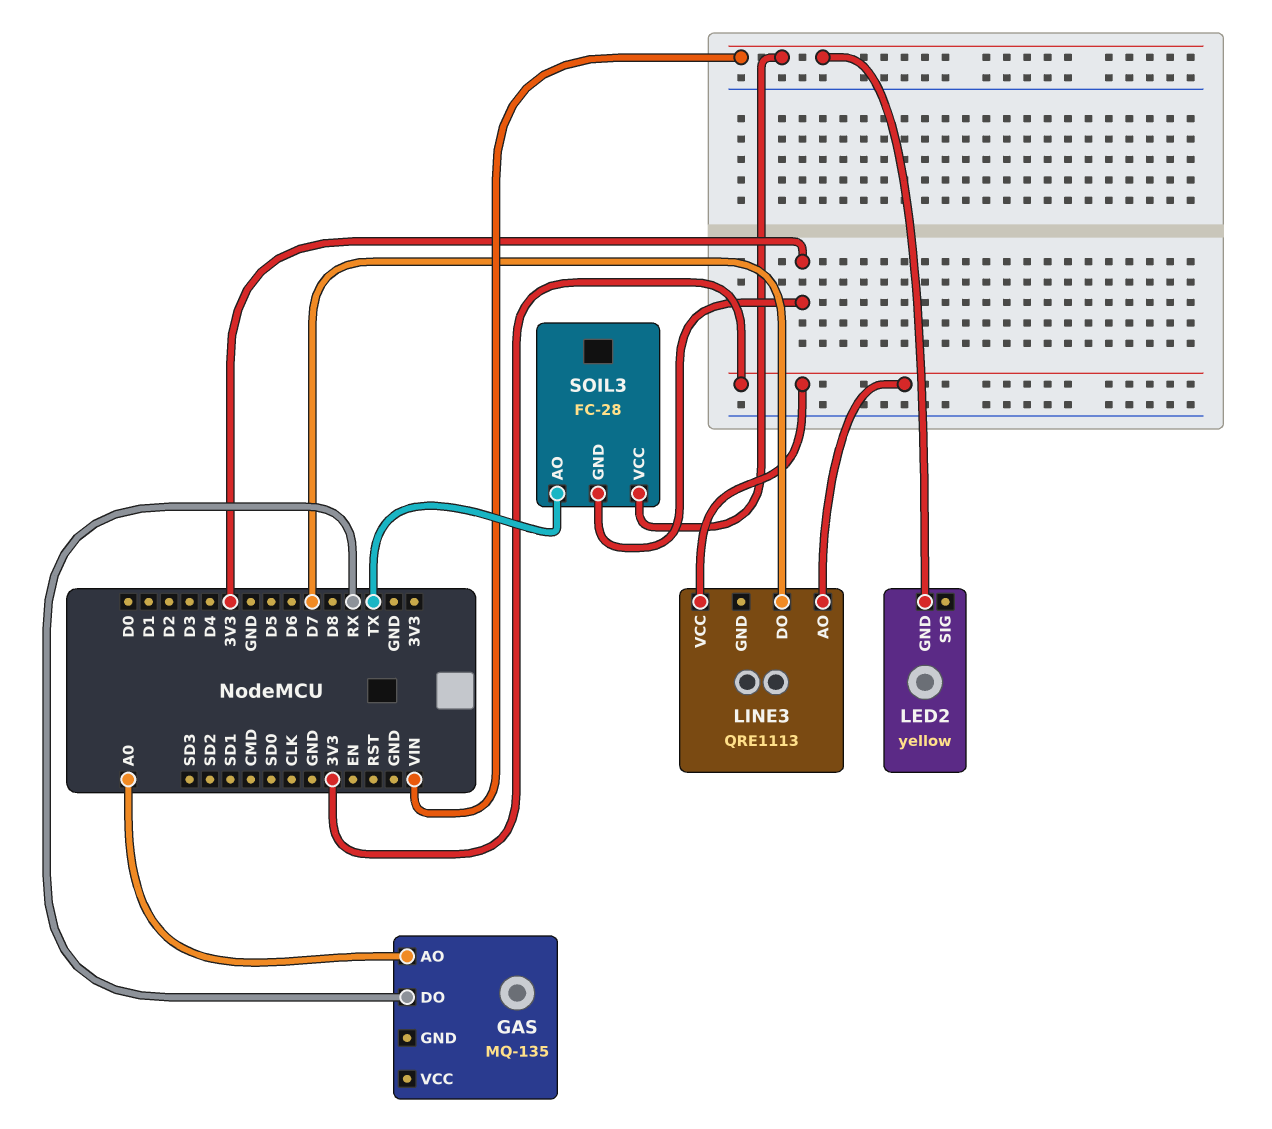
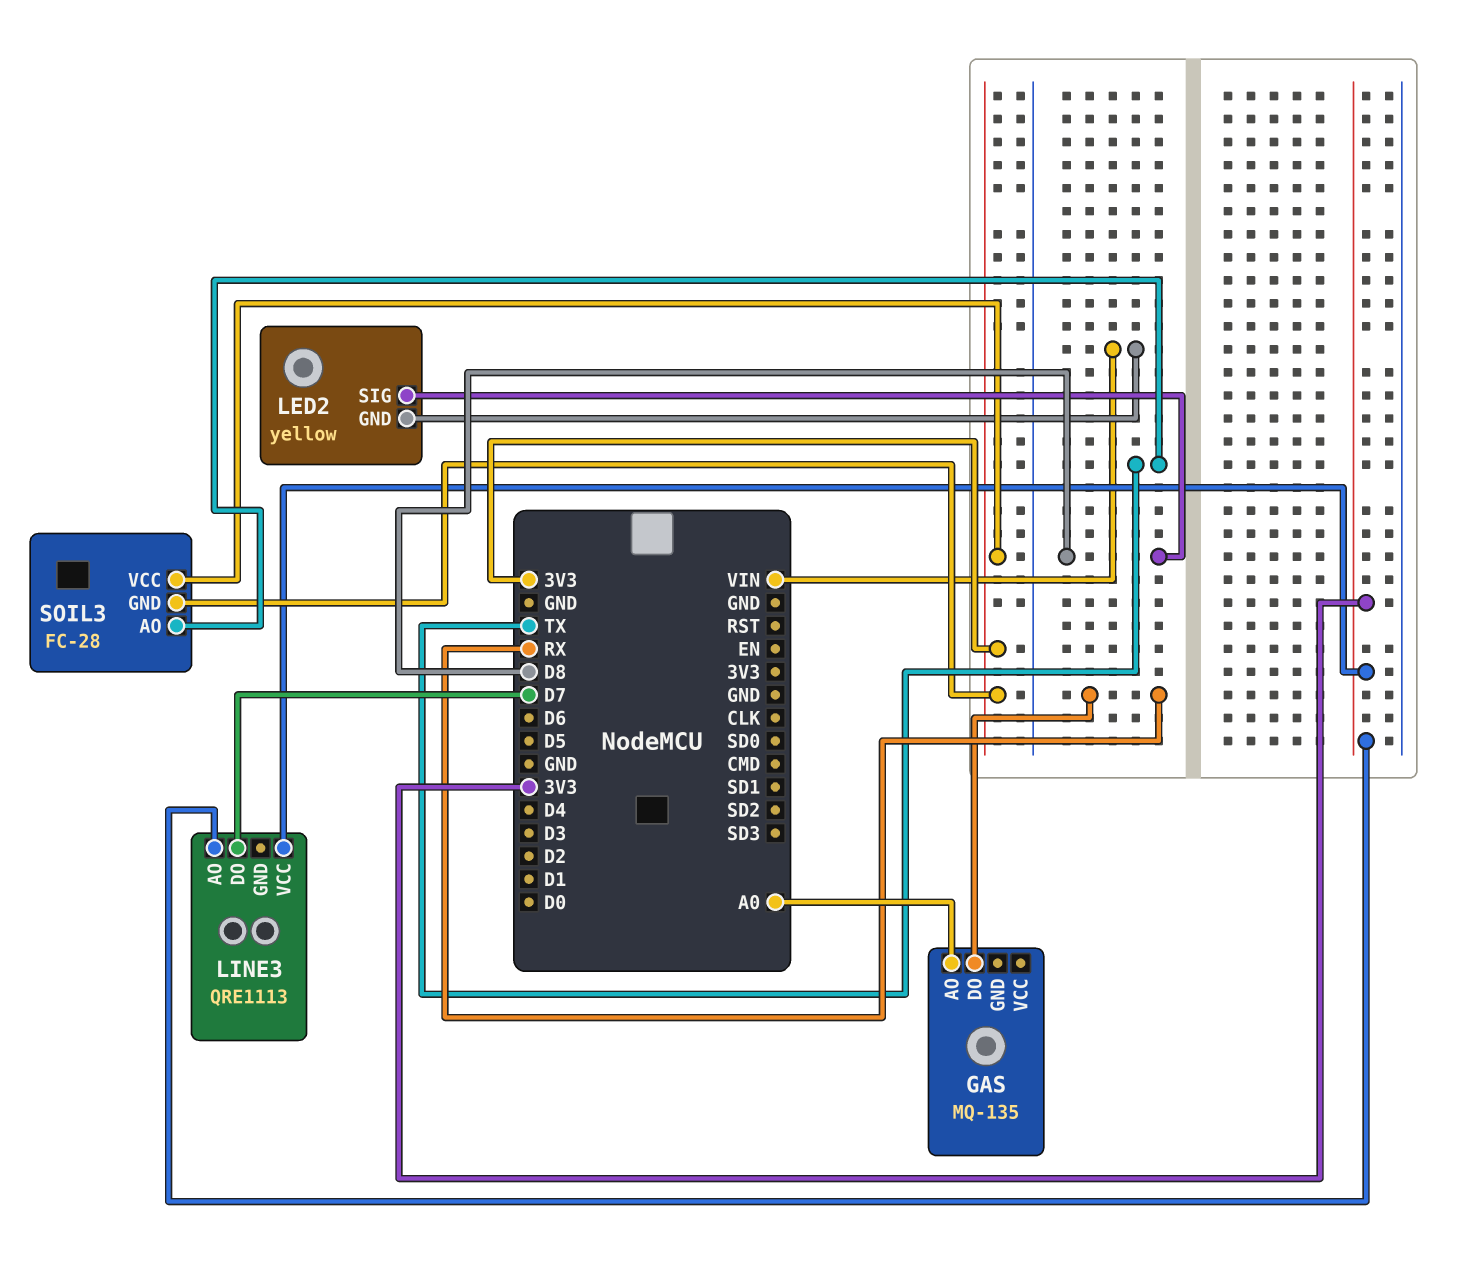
LED2 pin SIG: none -> D8
SOIL3 pin VCC: VIN -> 3V3

